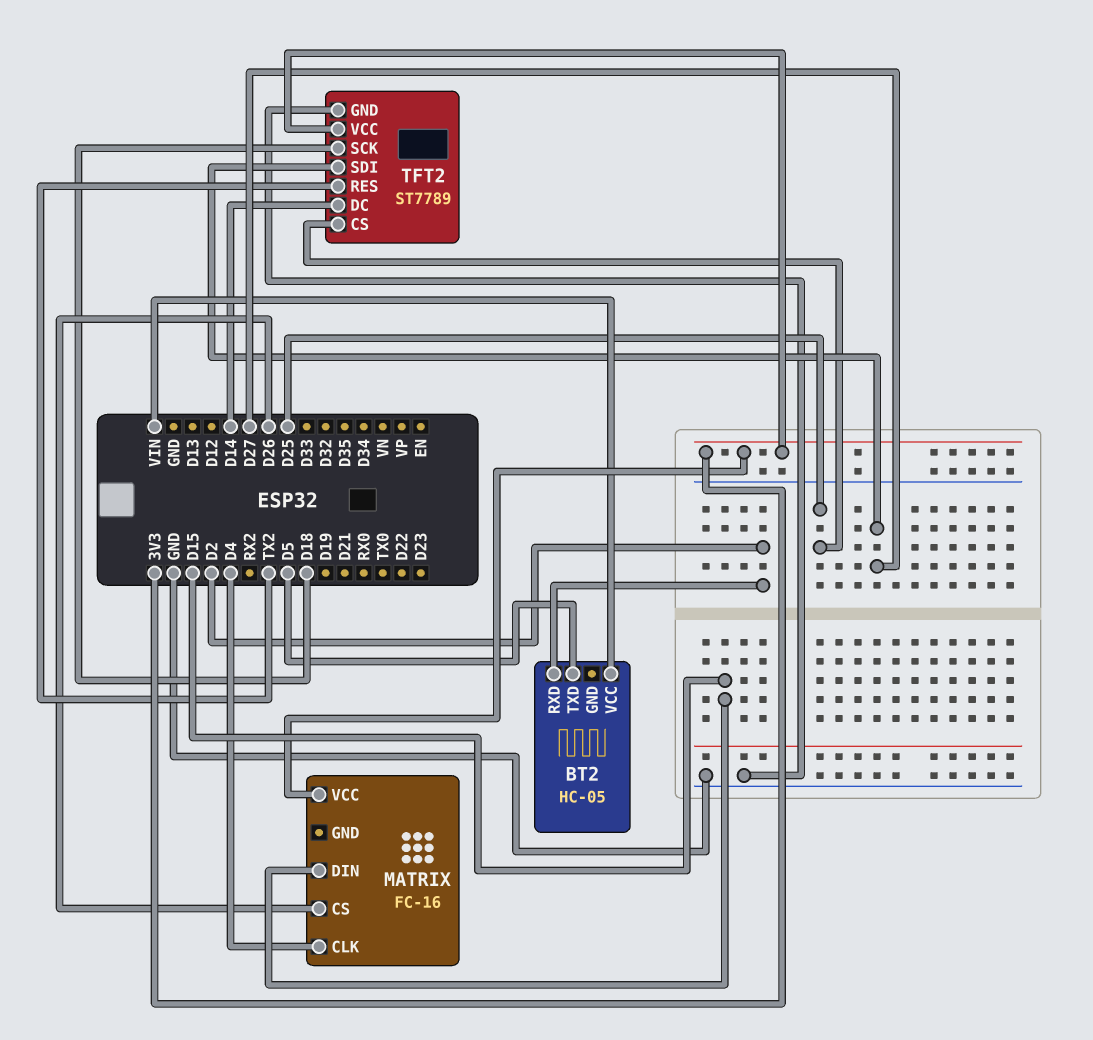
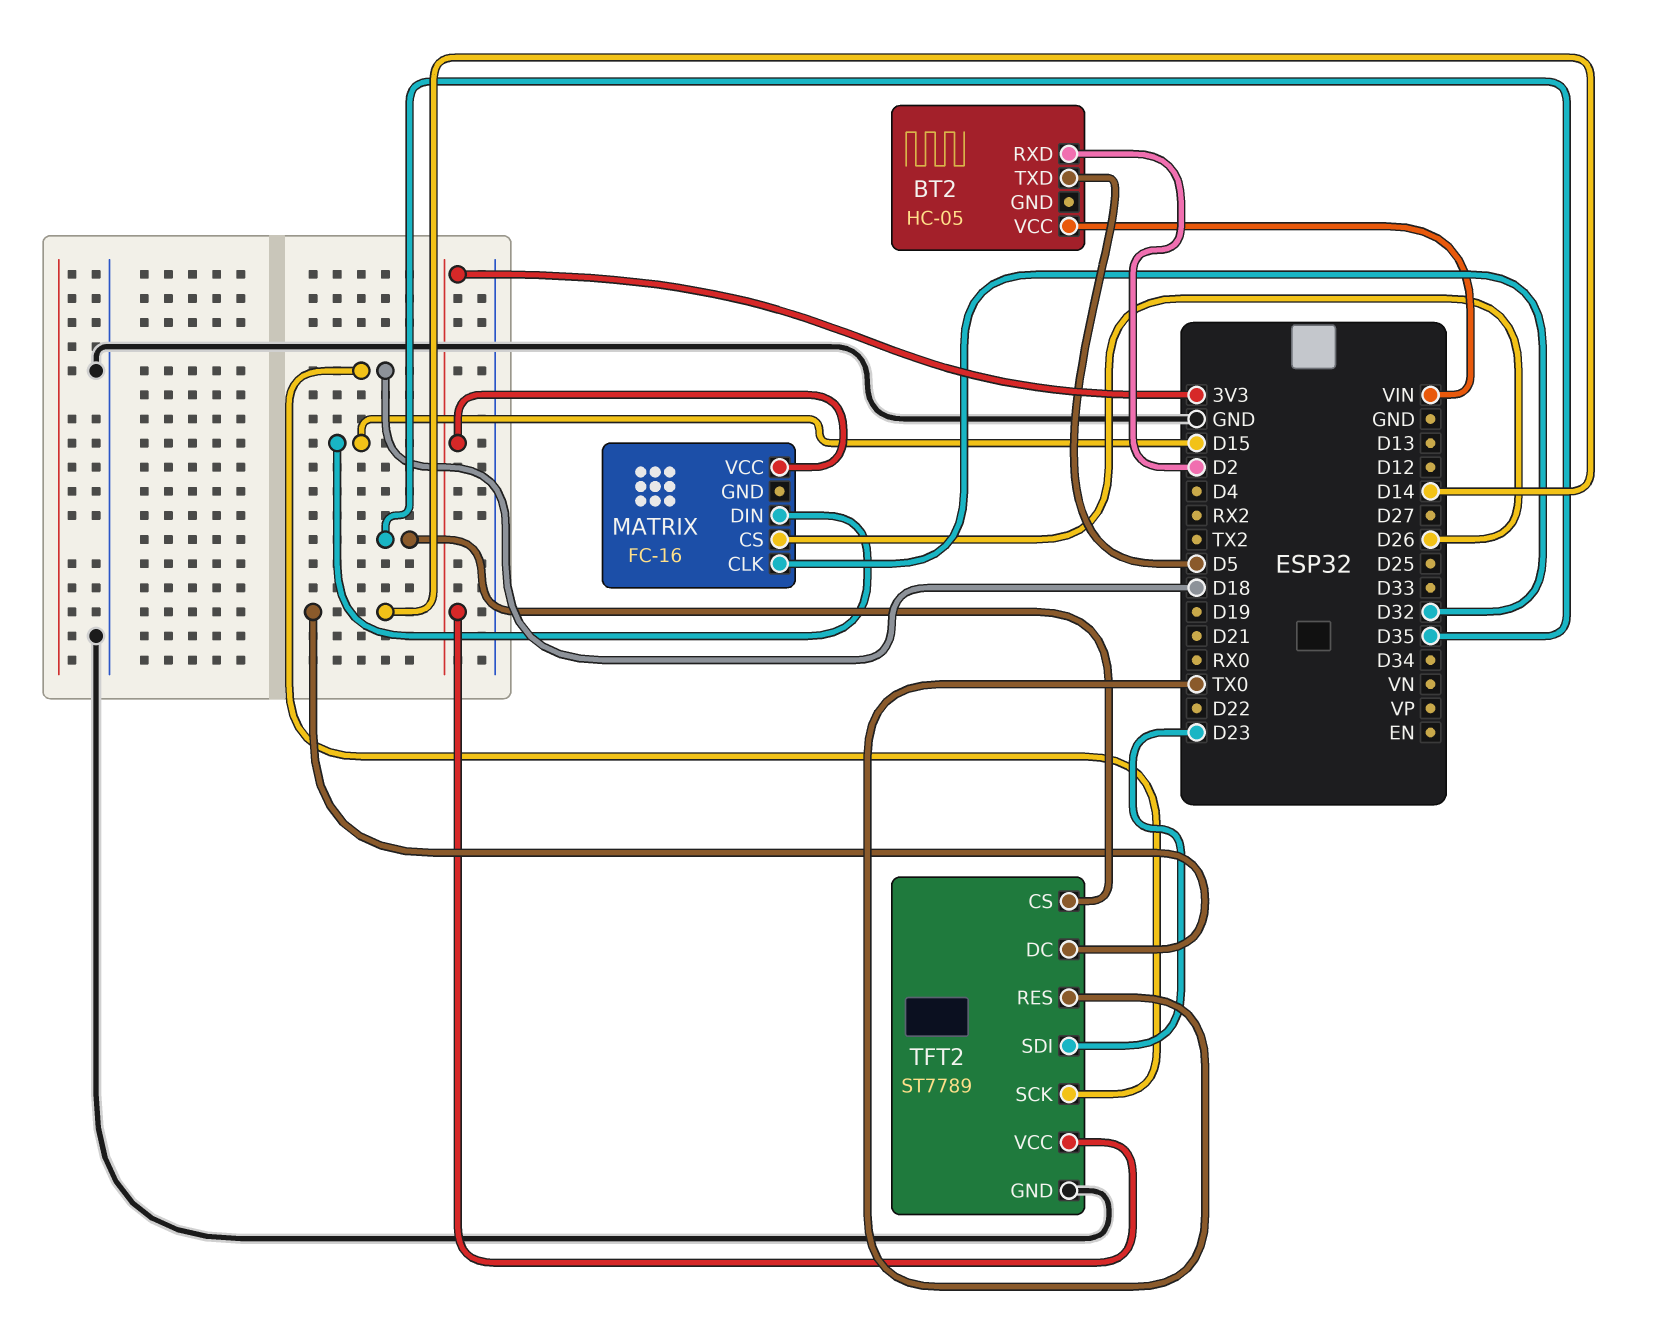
MATRIX pin CLK: D4 -> D32
TFT2 pin CS: D25 -> D35
TFT2 pin RES: TX2 -> TX0
TFT2 pin SDI: D27 -> D23

